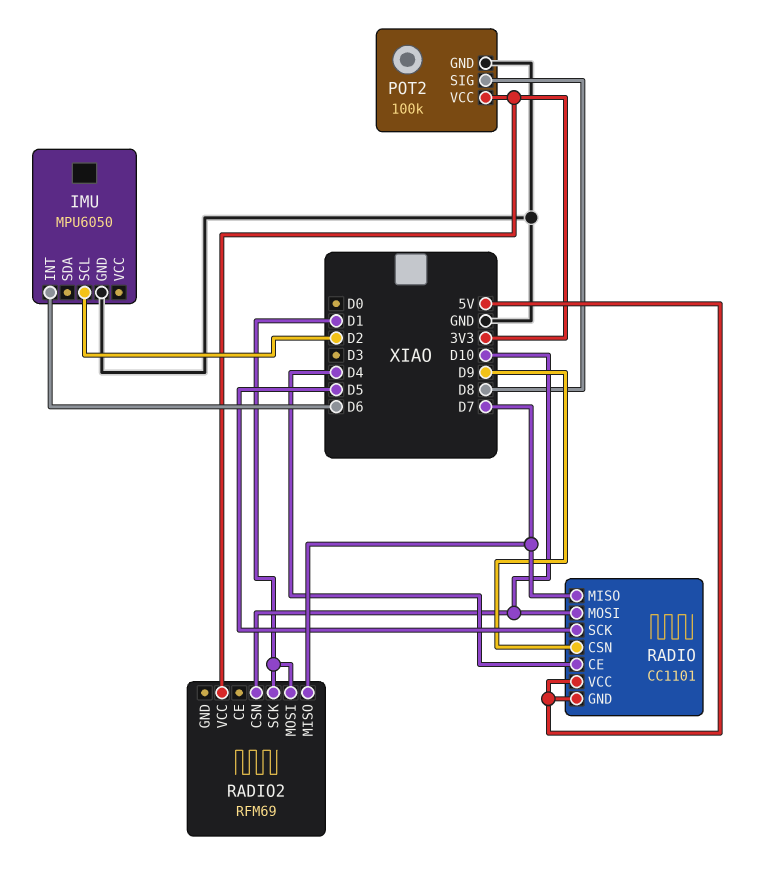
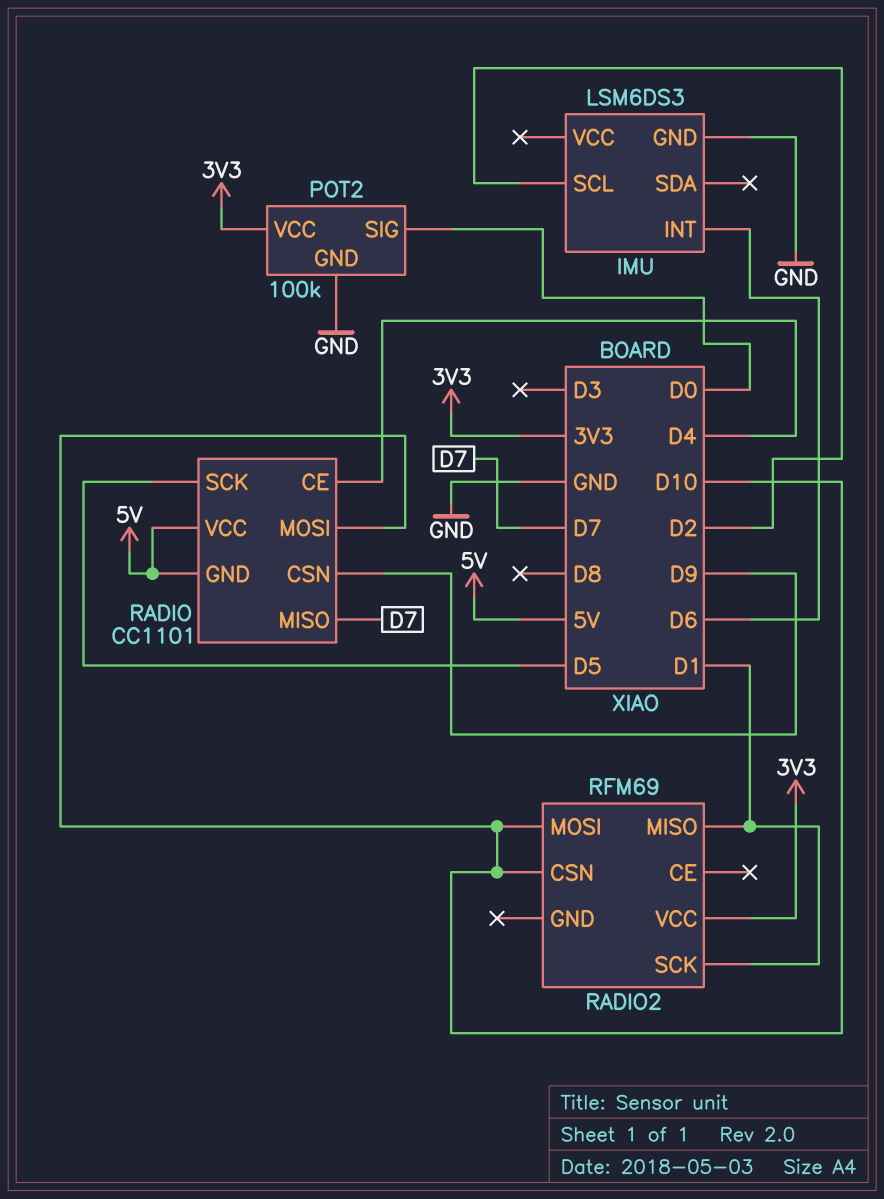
IMU: MPU6050 -> LSM6DS3
POT2 pin SIG: D8 -> D0
RADIO2 pin MISO: D7 -> D1
RADIO2 pin MOSI: D1 -> D10

